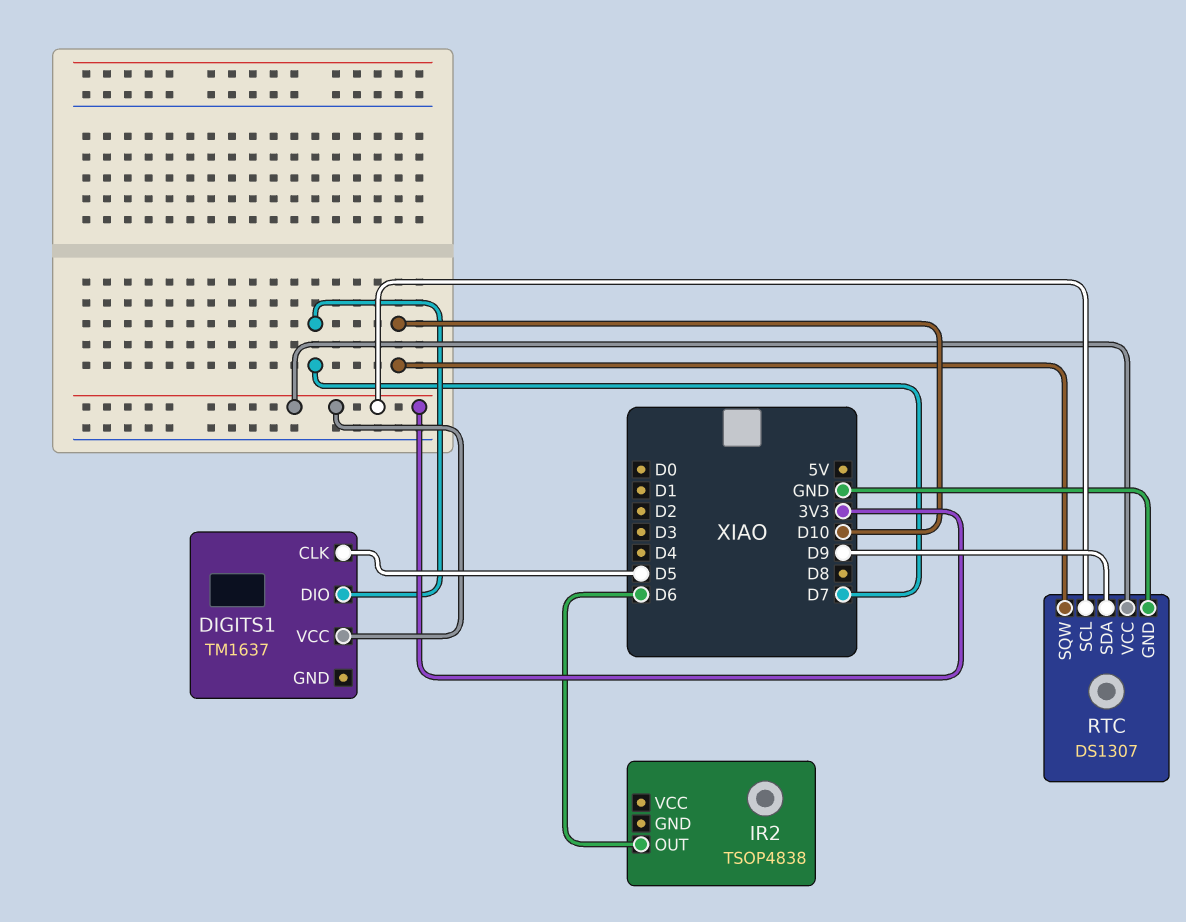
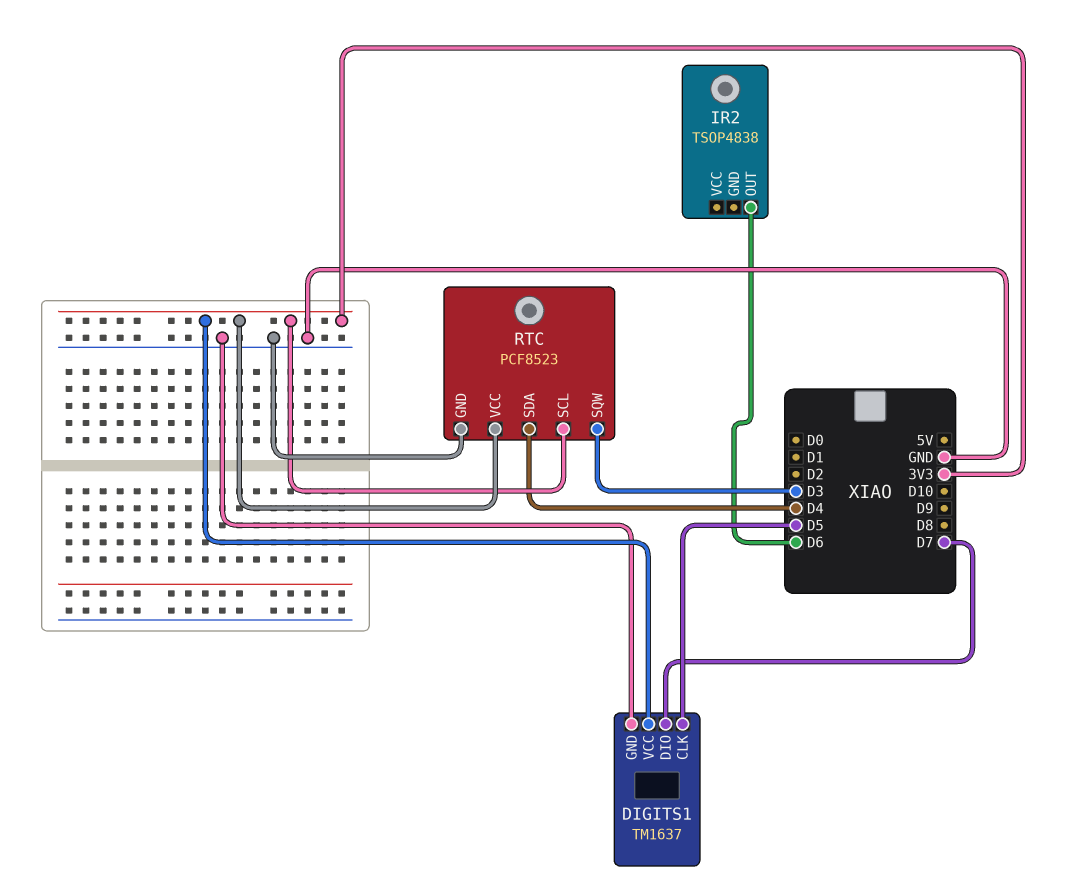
DIGITS1 pin GND: none -> GND
RTC: DS1307 -> PCF8523
RTC pin SDA: D9 -> D4
RTC pin SQW: D10 -> D3

